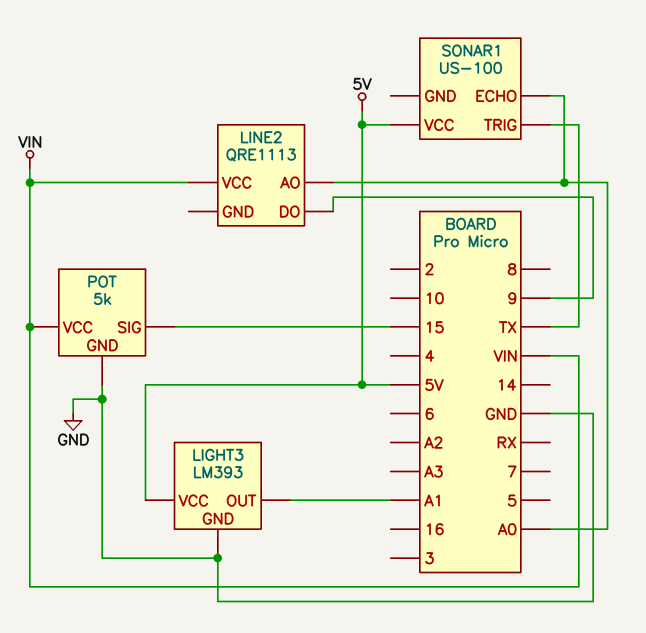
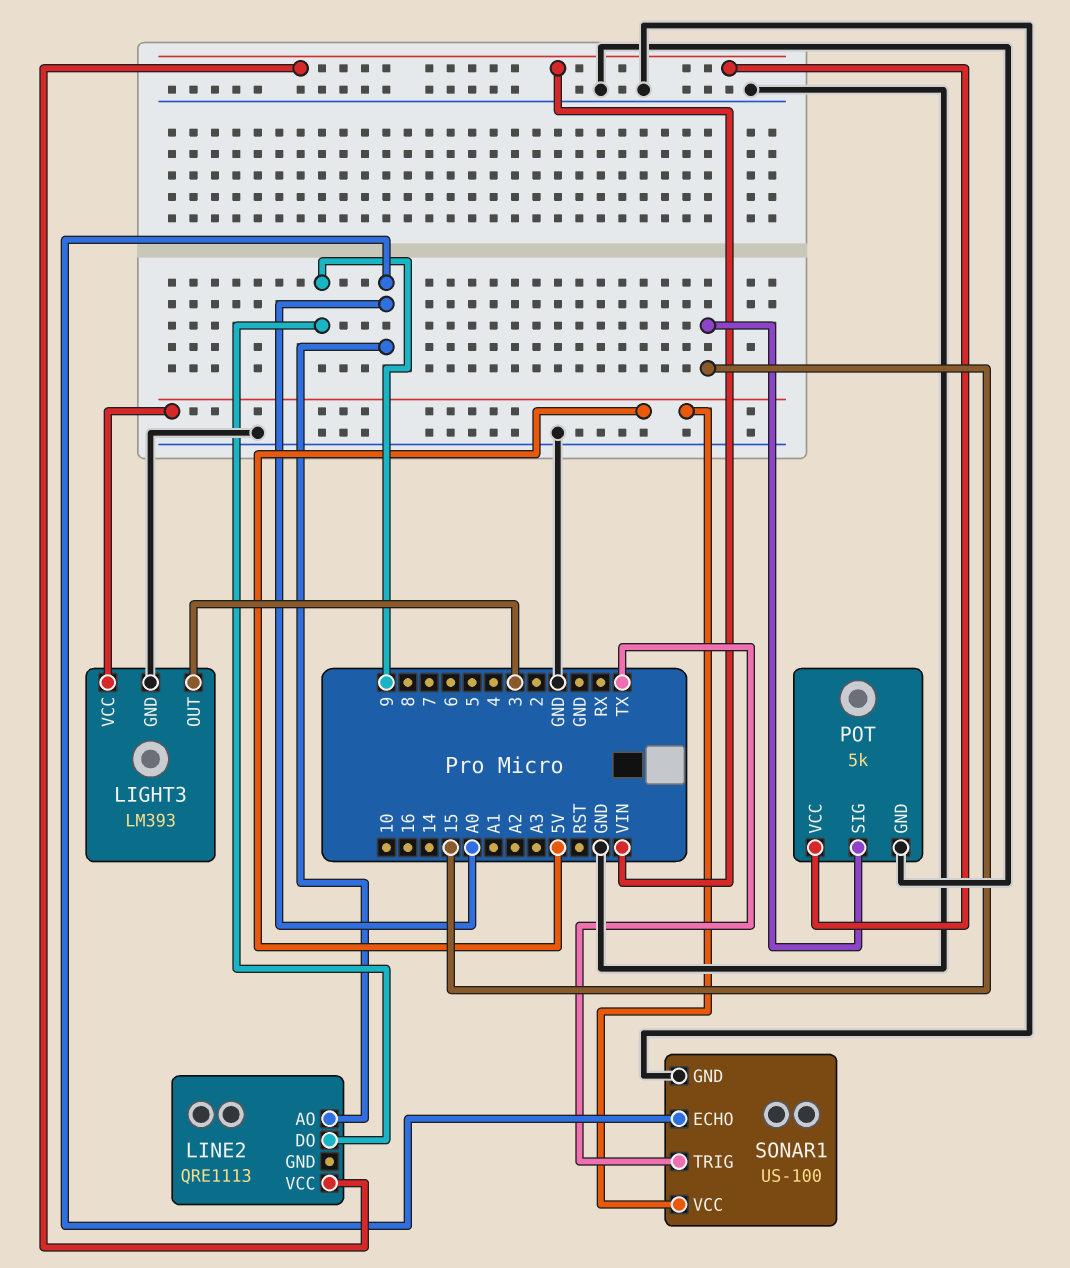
LIGHT3 pin OUT: A1 -> 3
SONAR1 pin GND: none -> GND

